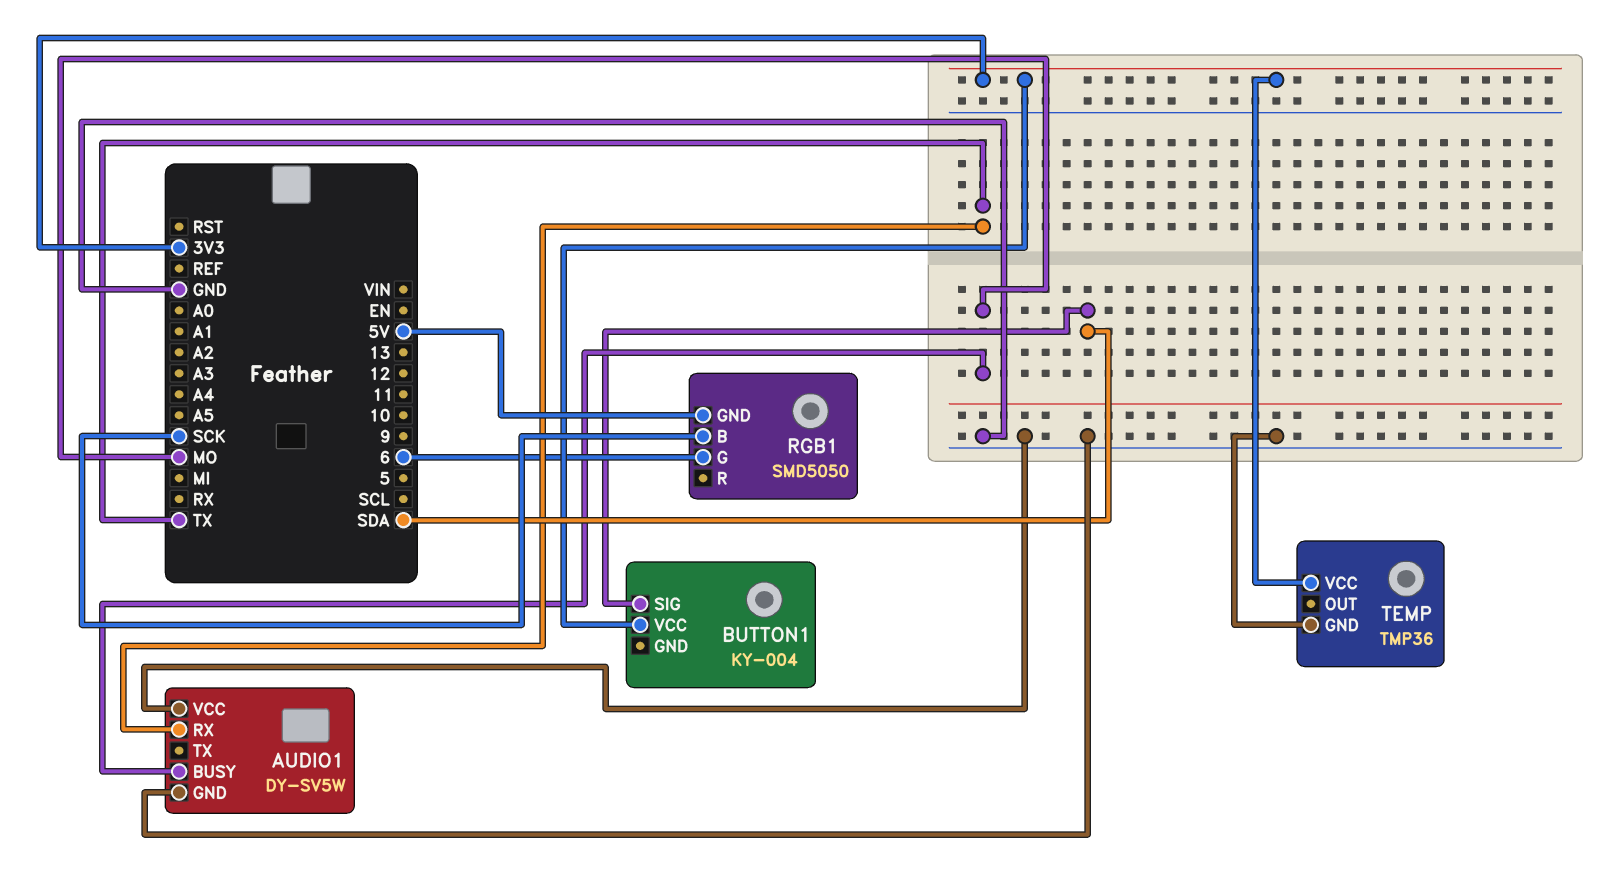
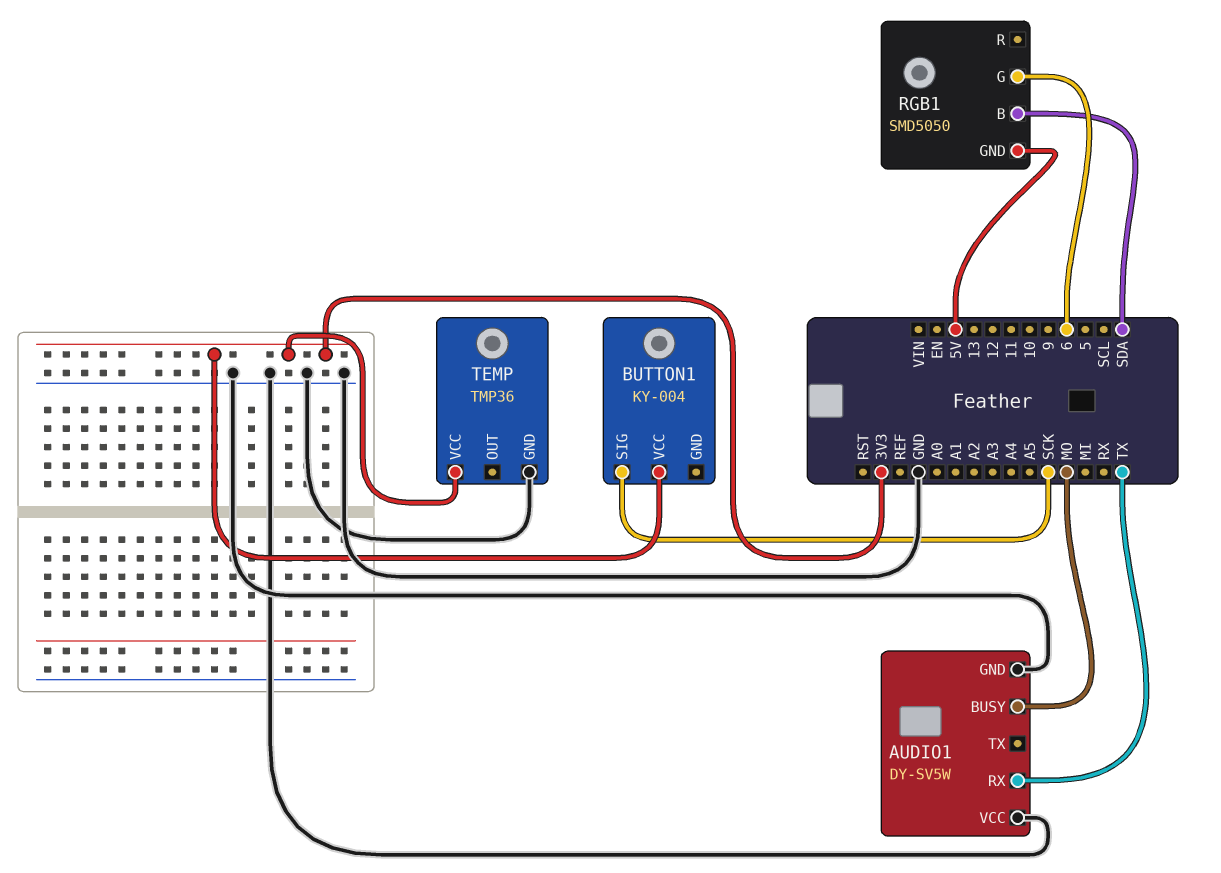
BUTTON1 pin SIG: SDA -> SCK
RGB1 pin B: SCK -> SDA

